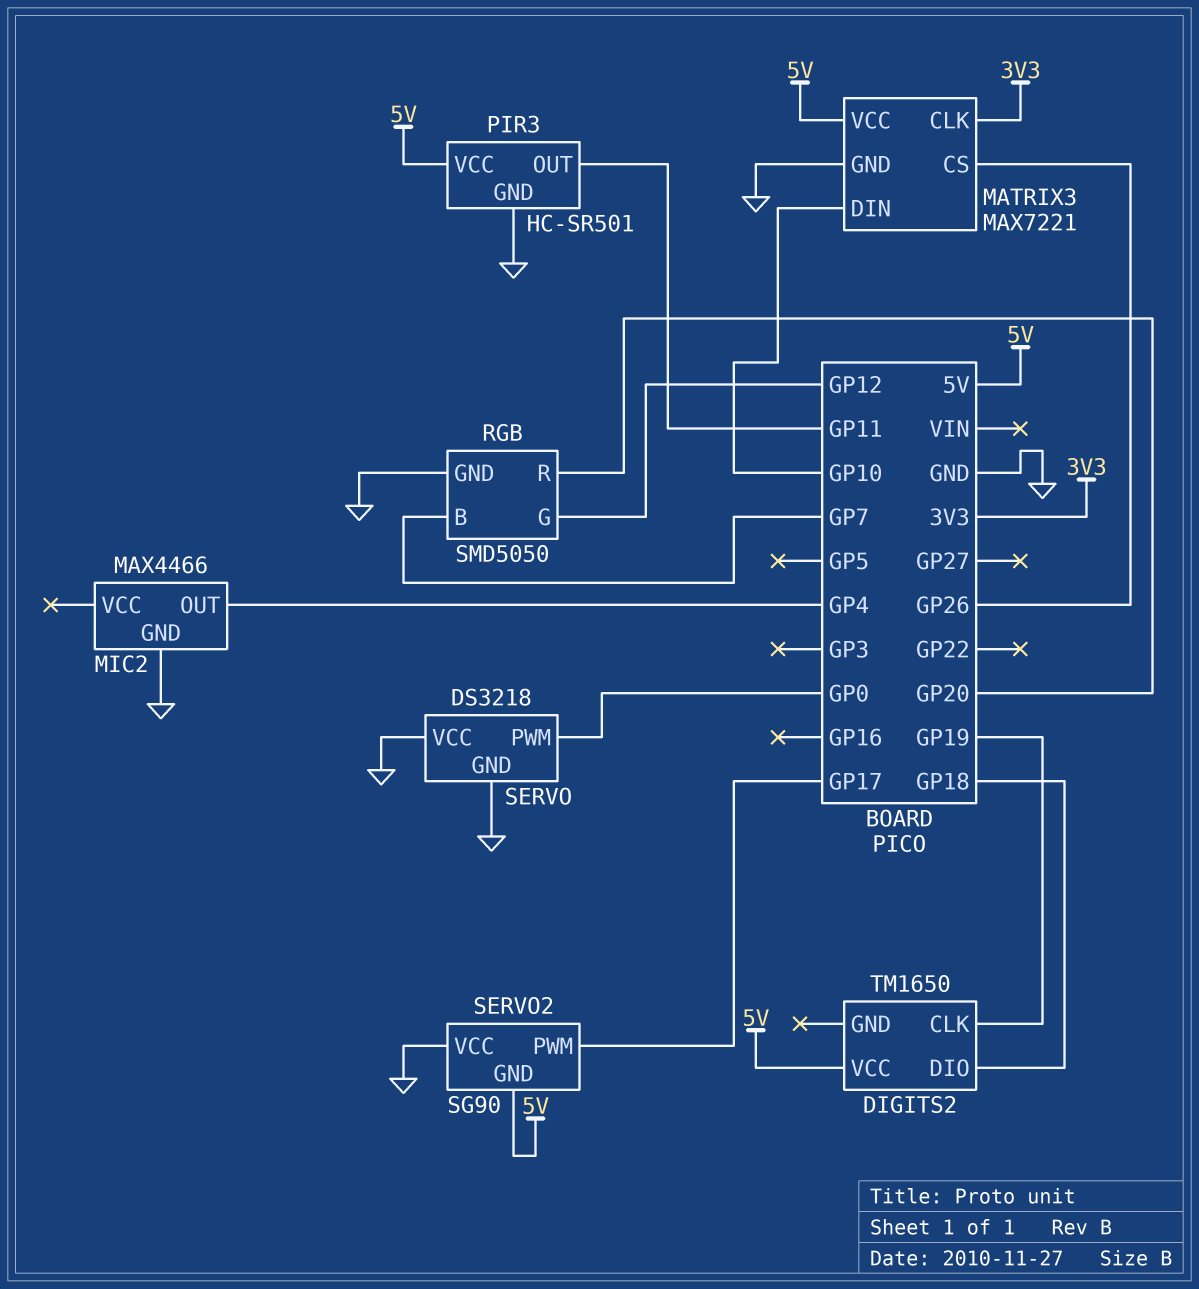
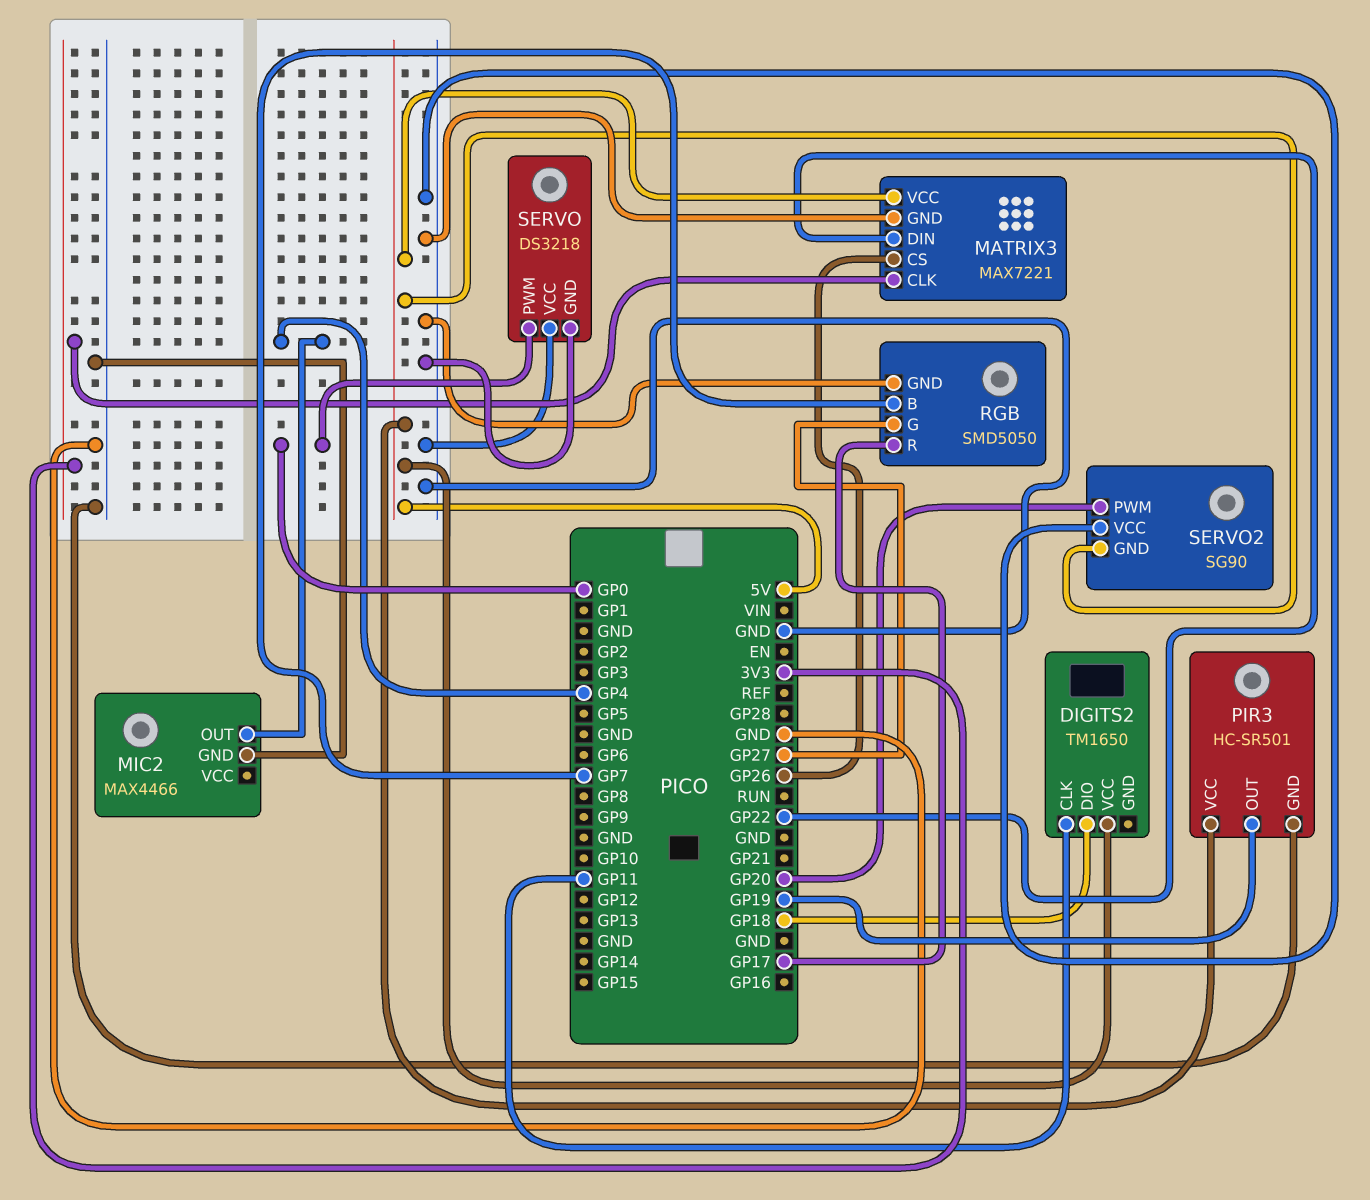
DIGITS2 pin CLK: GP19 -> GP11
MATRIX3 pin DIN: GP10 -> GP22
PIR3 pin OUT: GP11 -> GP19
RGB pin G: GP12 -> GP27
RGB pin R: GP20 -> GP17
SERVO2 pin PWM: GP17 -> GP20

